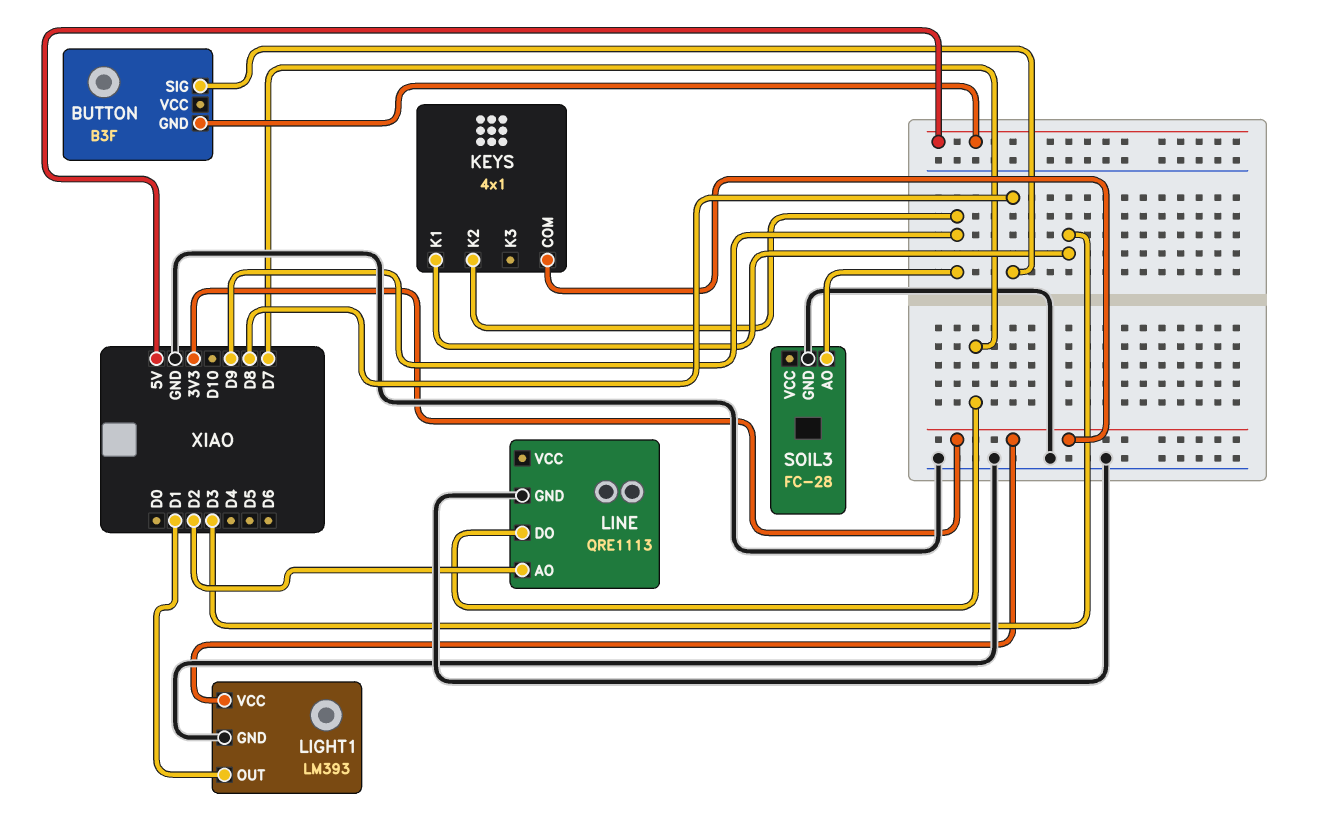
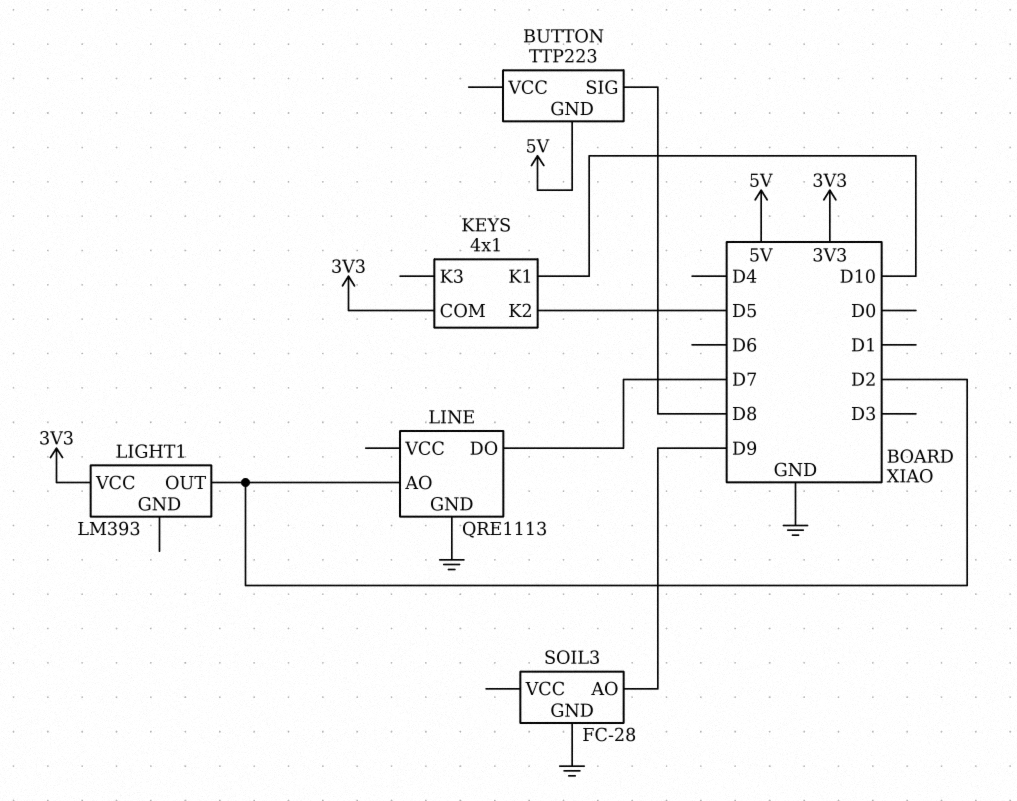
BUTTON: B3F -> TTP223
KEYS pin K1: D3 -> D10
KEYS pin K2: D9 -> D5
LIGHT1 pin GND: GND -> none
LIGHT1 pin OUT: D1 -> D2

